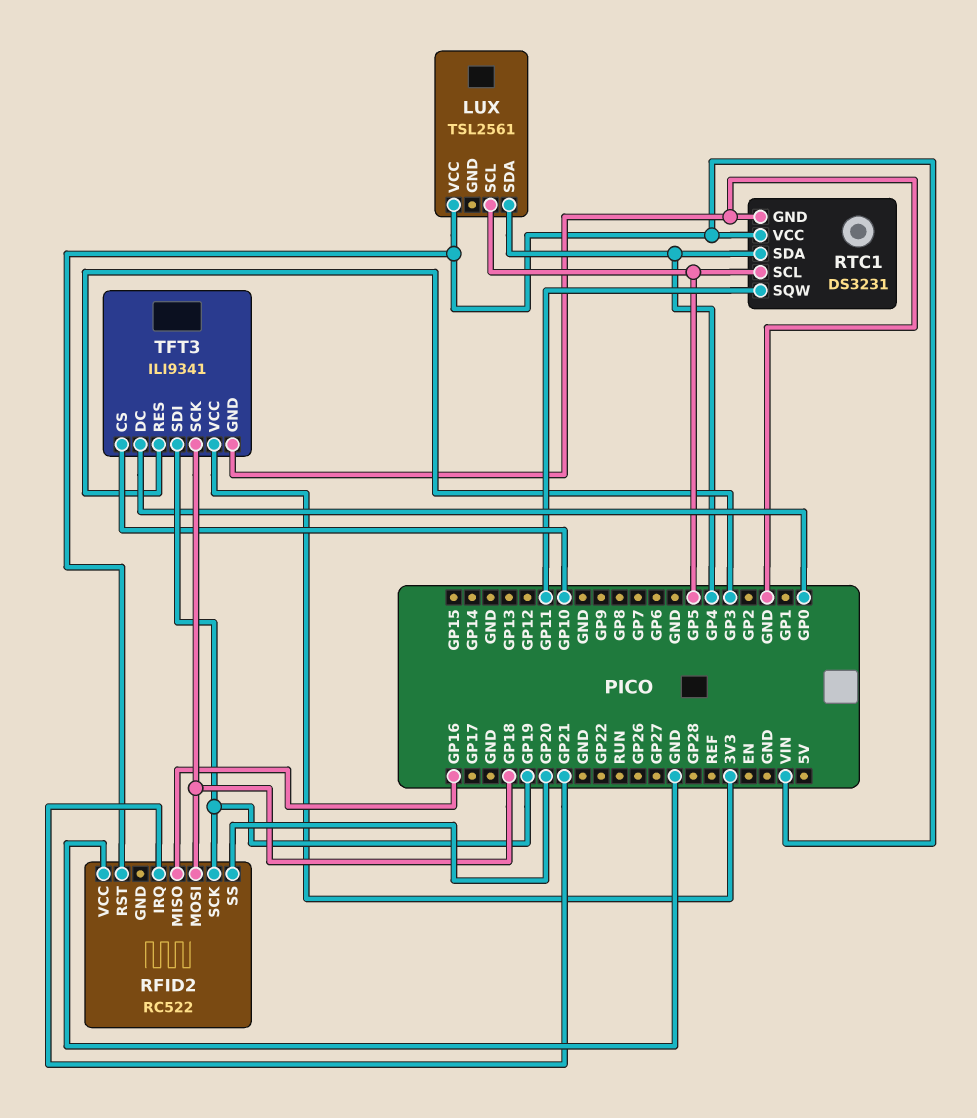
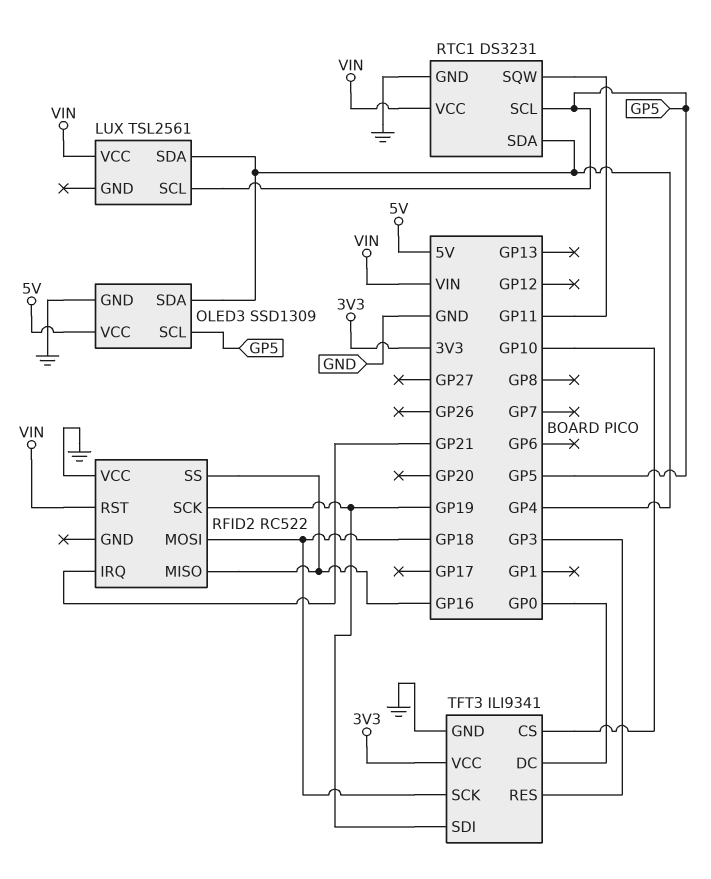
OLED3: none -> SSD1309
OLED3 pin GND: none -> GND
OLED3 pin SCL: none -> GP5
OLED3 pin SDA: none -> GP4
OLED3 pin VCC: none -> 5V
RFID2 pin SS: GP20 -> GP16

